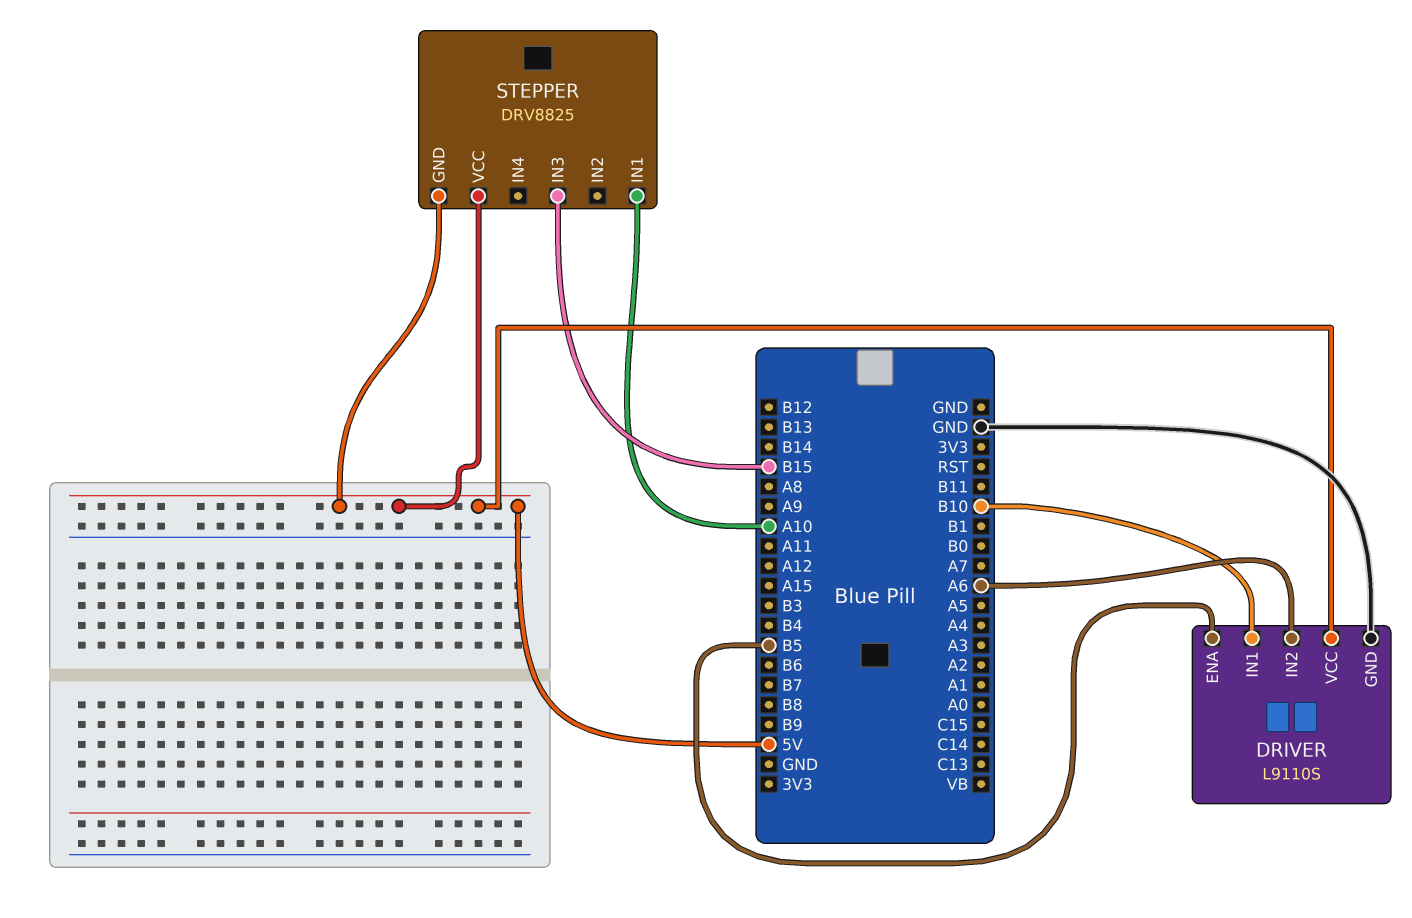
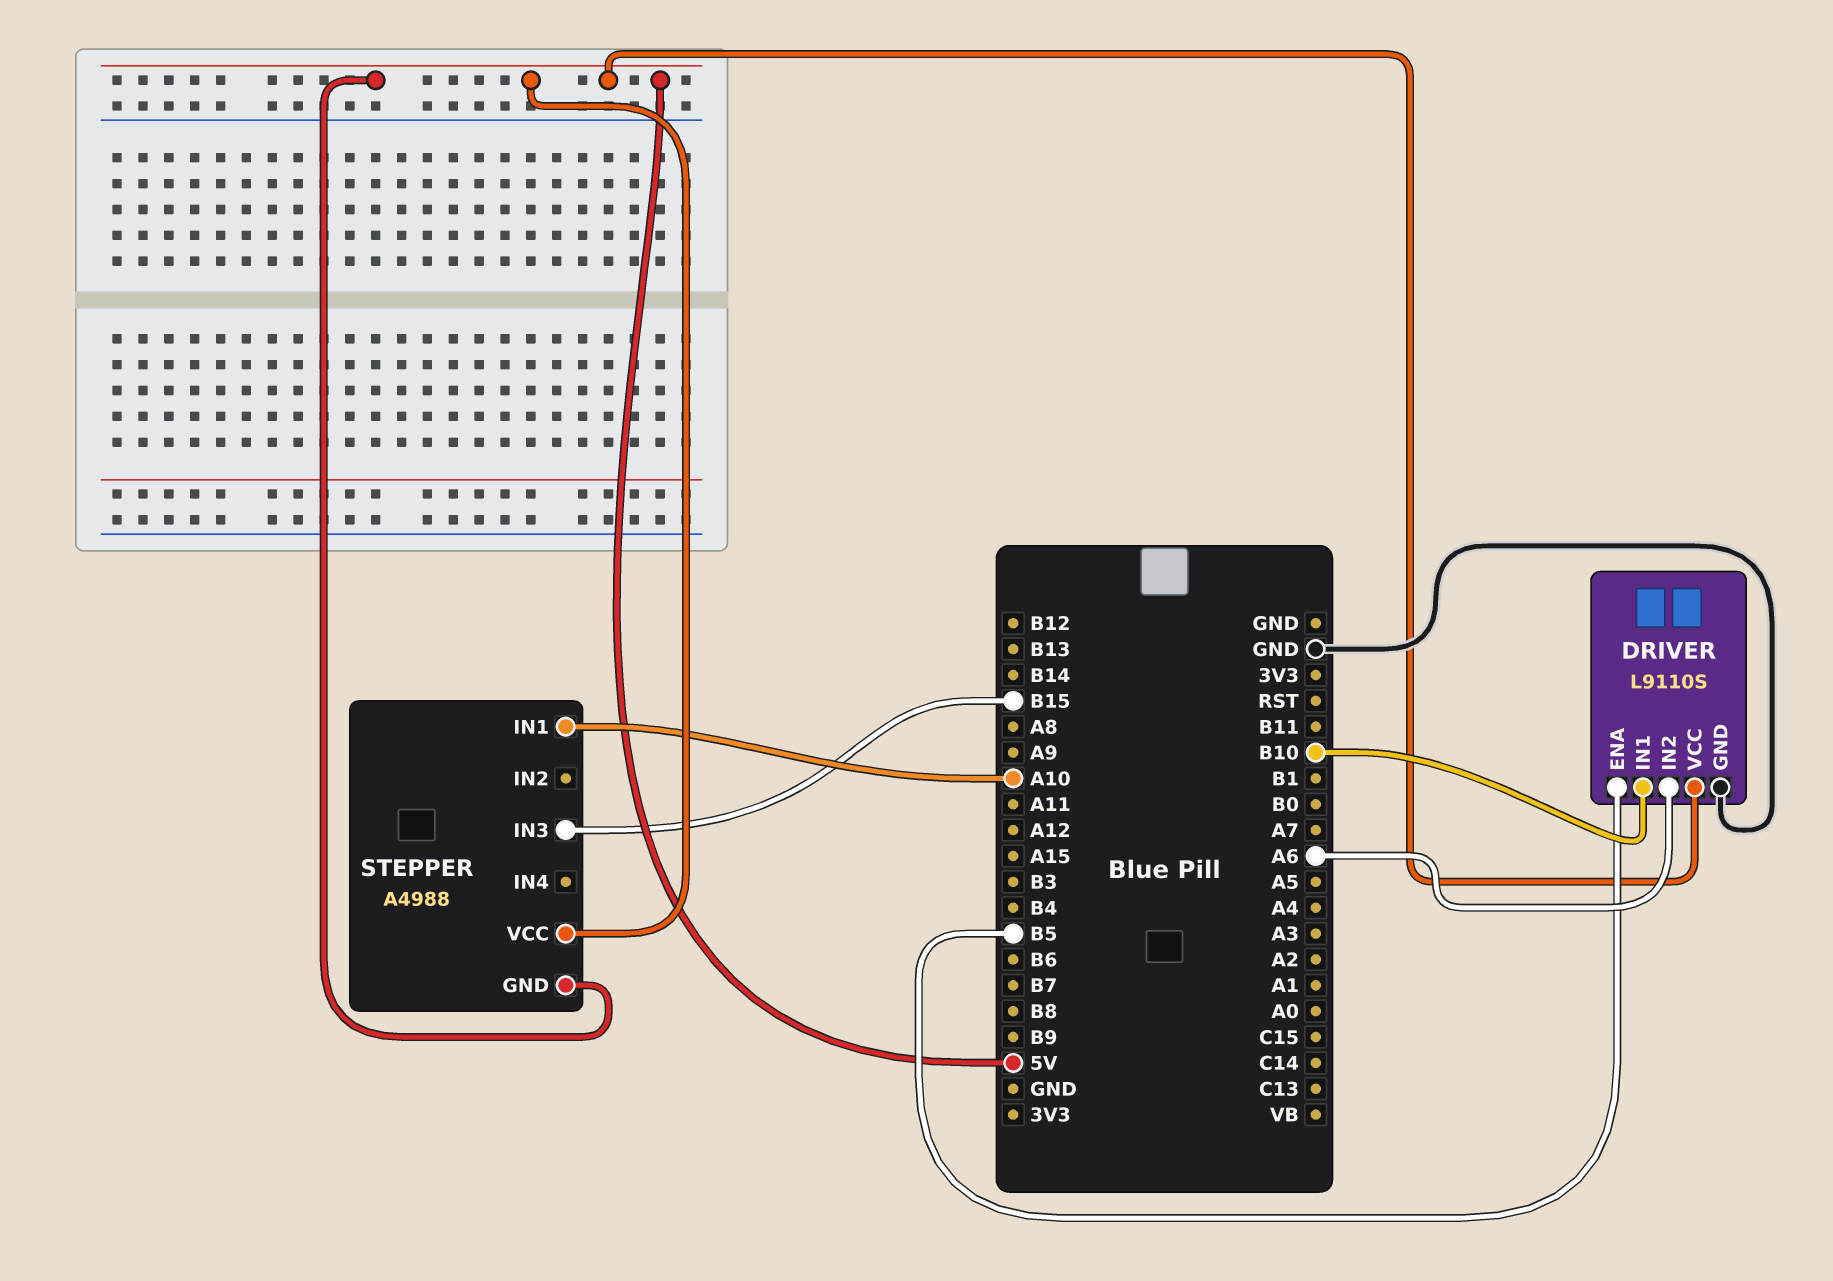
STEPPER: DRV8825 -> A4988

